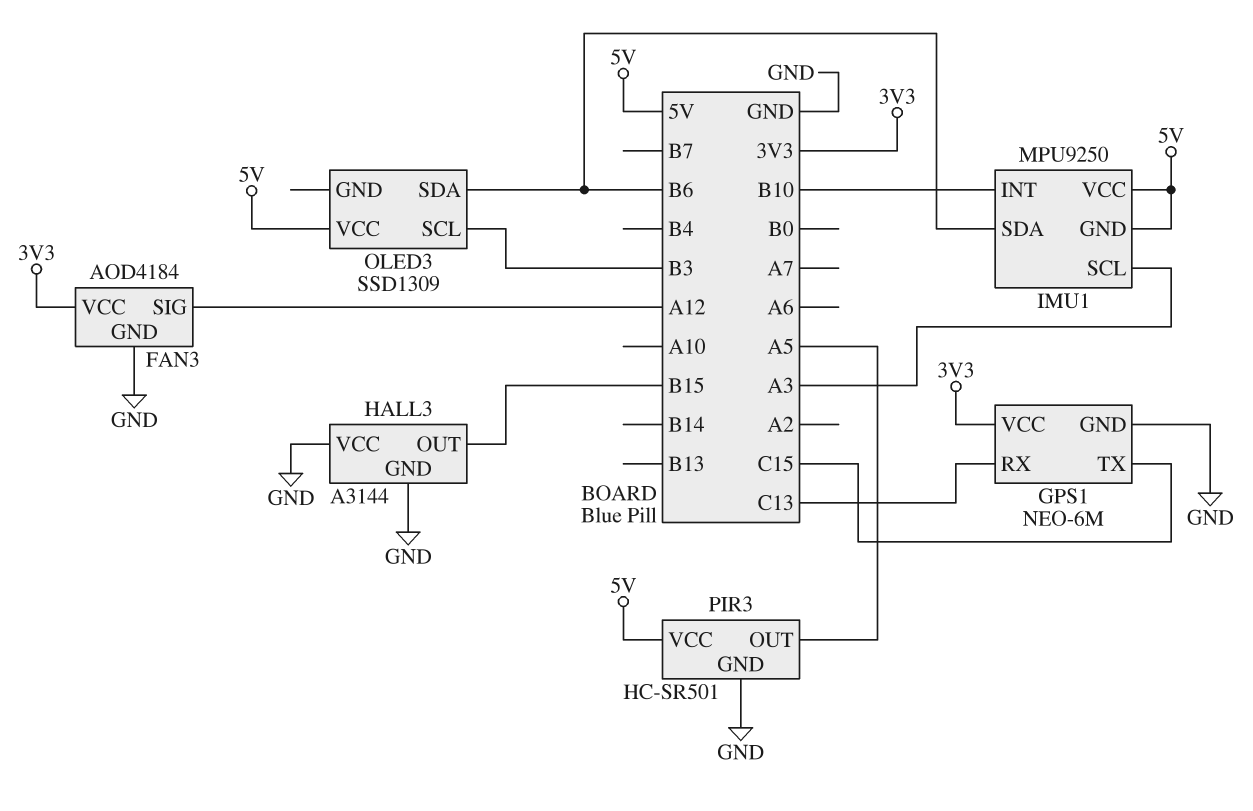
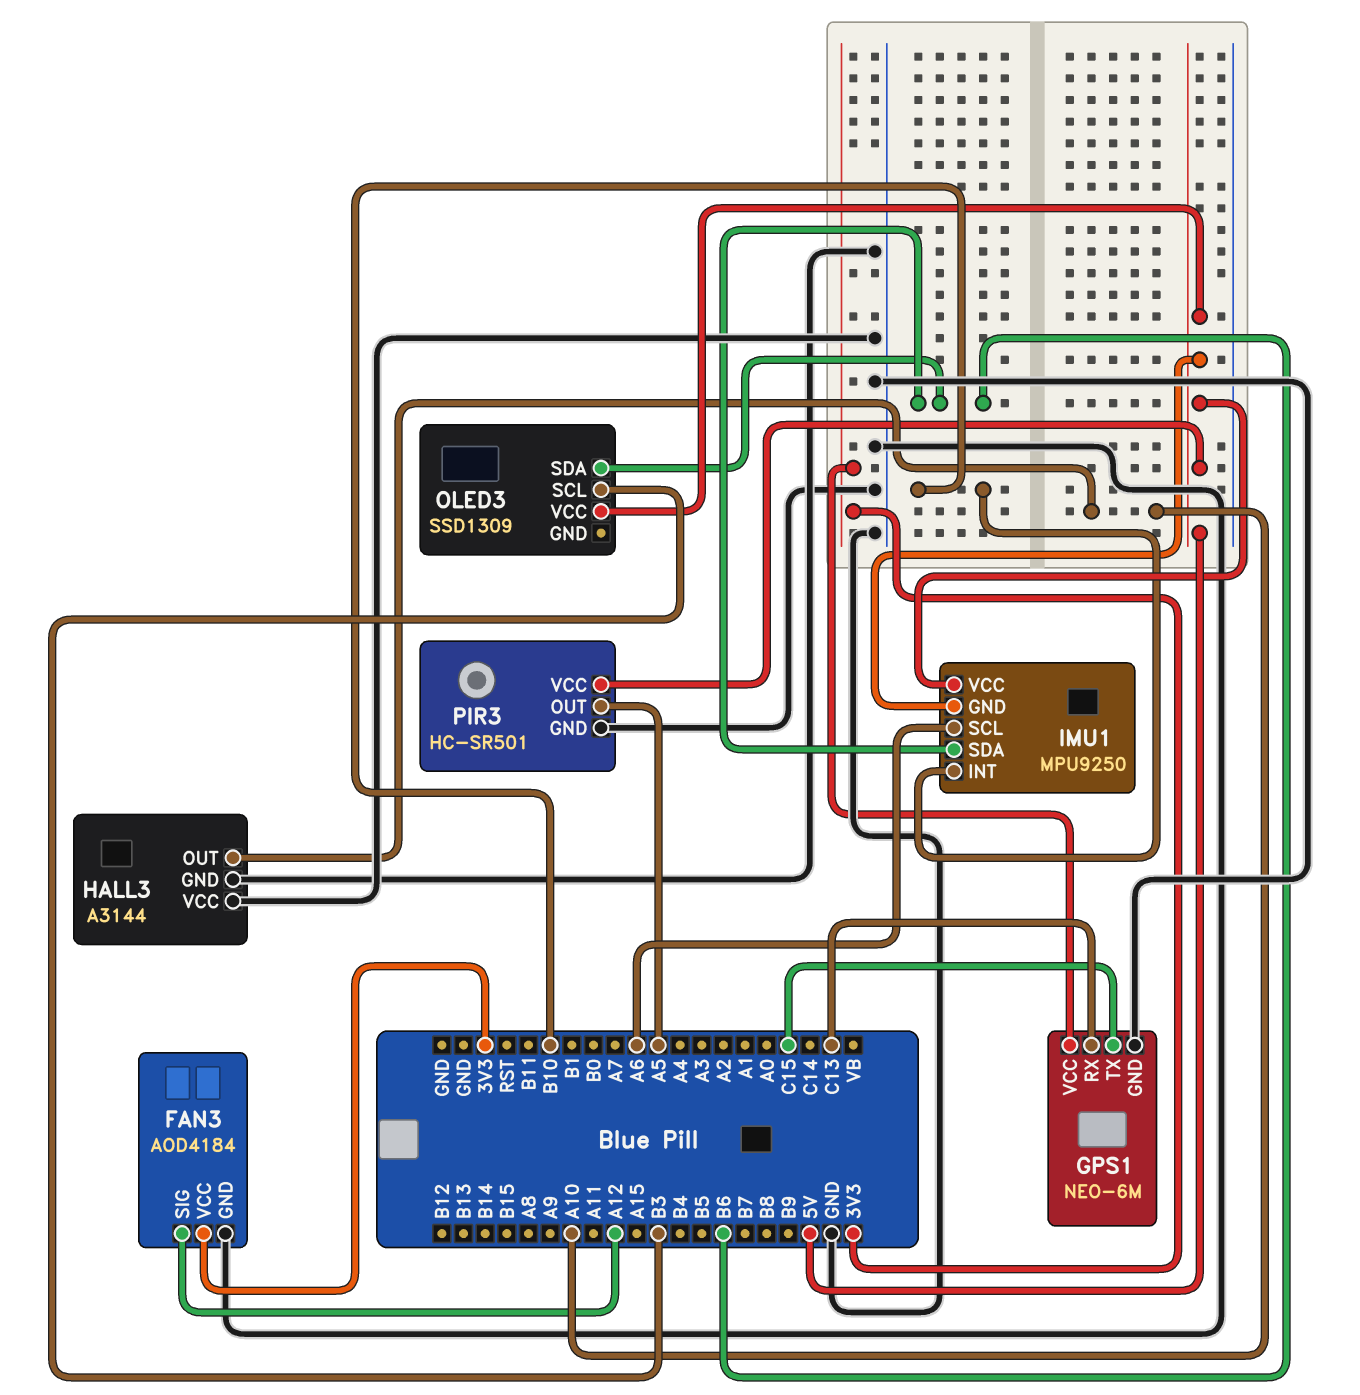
HALL3 pin OUT: B15 -> A10
IMU1 pin SCL: A3 -> A6

